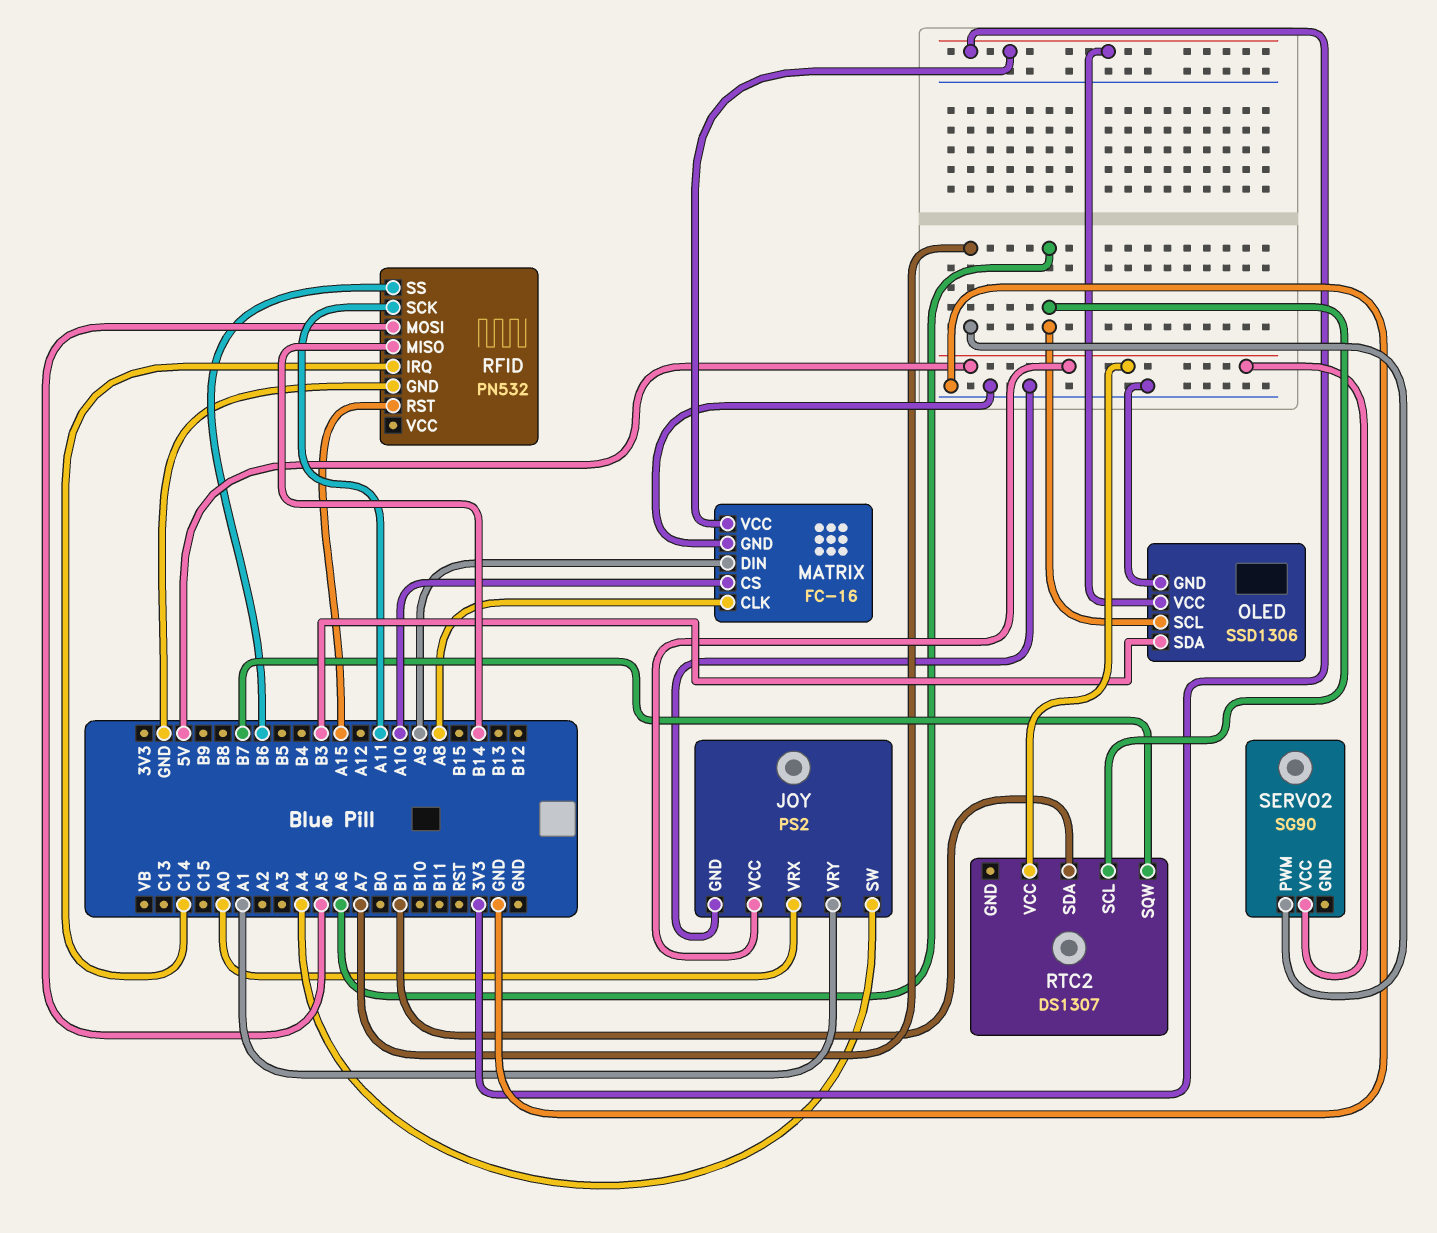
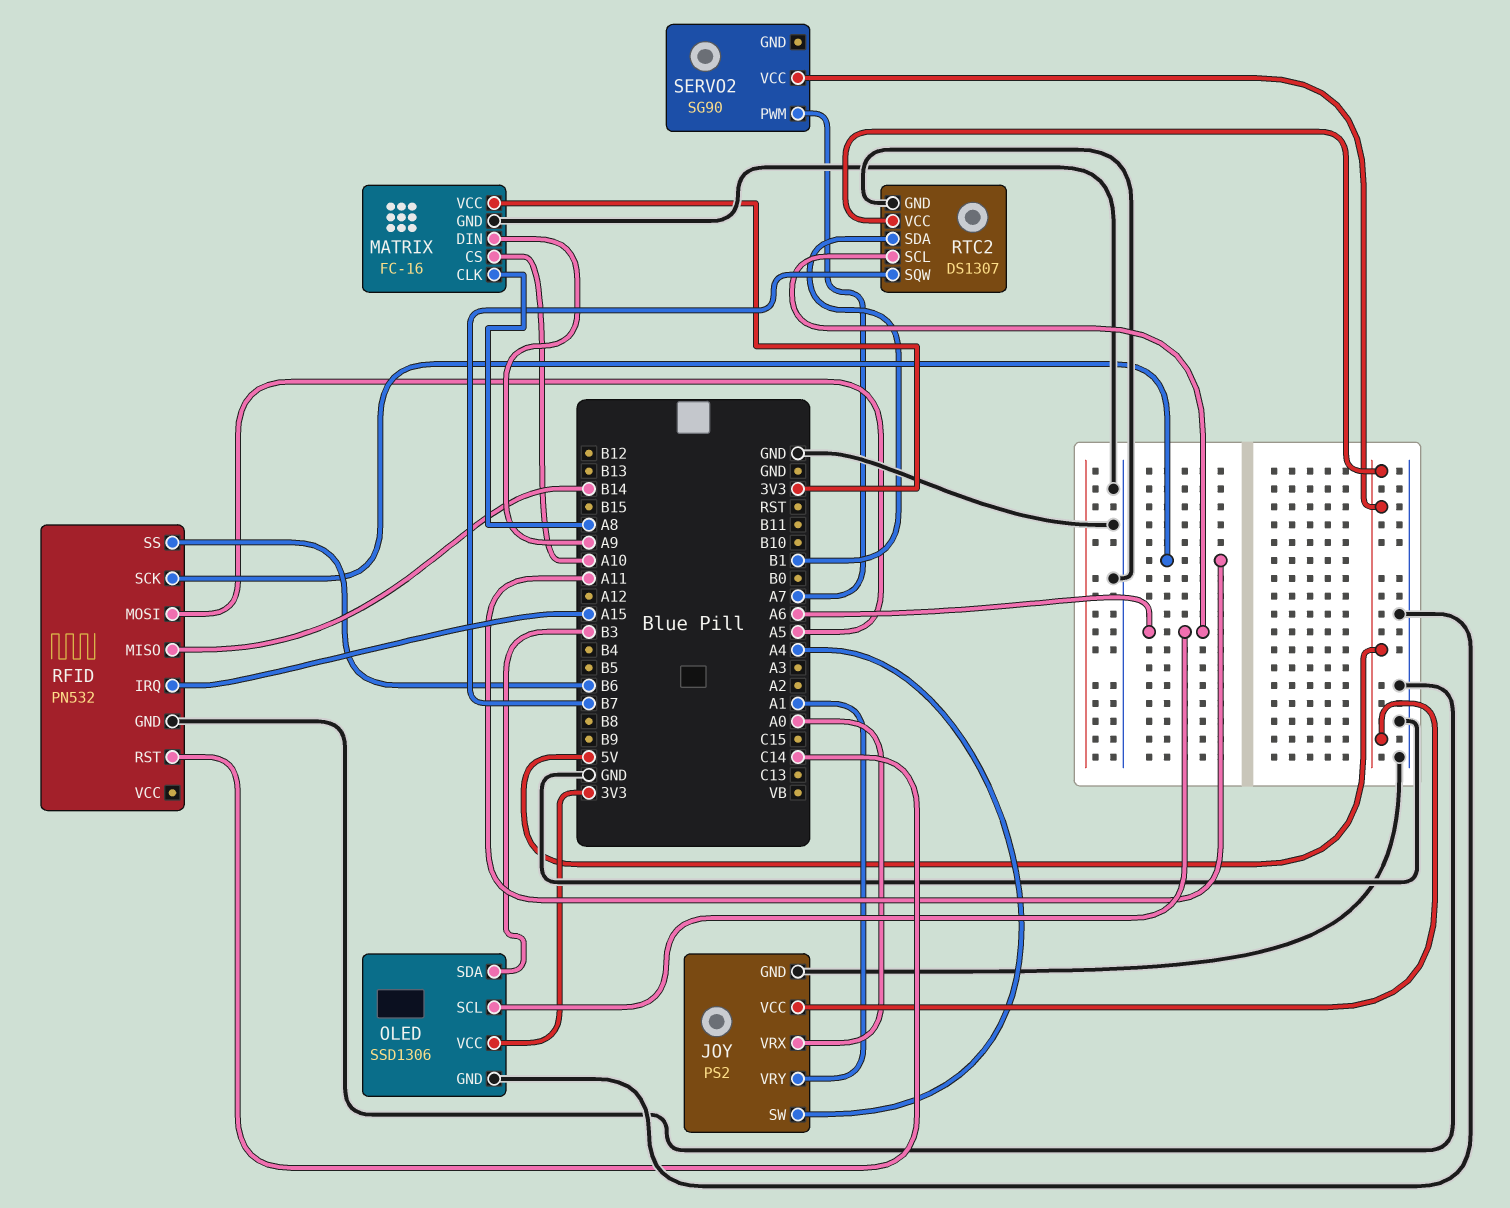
RFID pin IRQ: C14 -> A15
RFID pin RST: A15 -> C14
RTC2 pin GND: none -> GND

